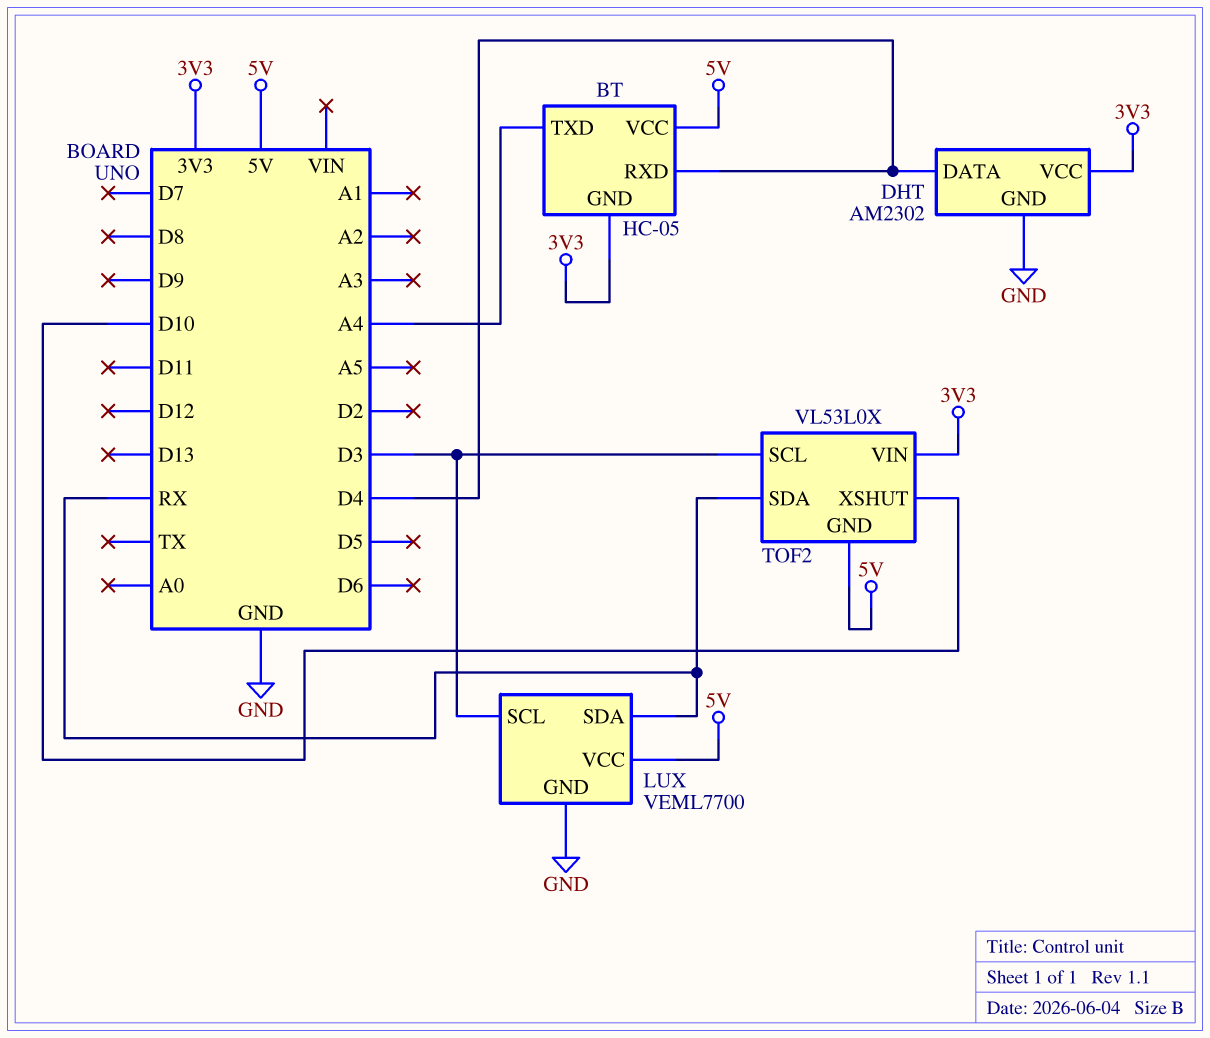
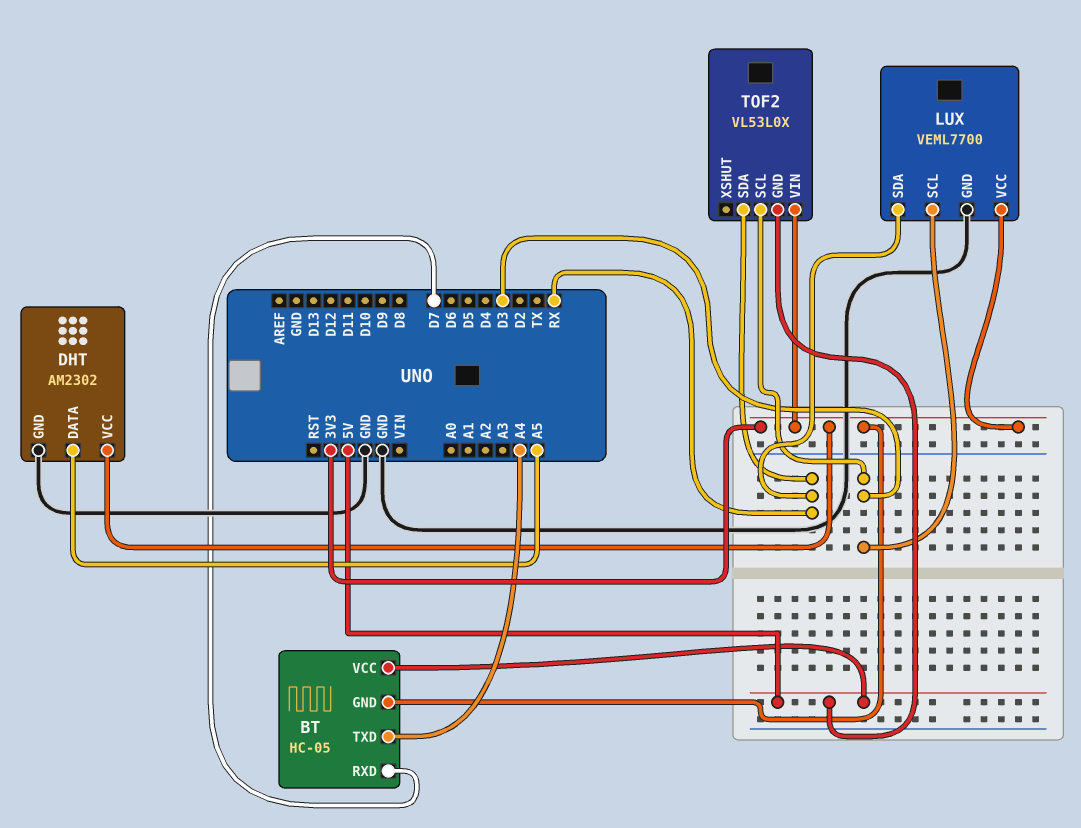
BT pin RXD: D4 -> D7
DHT pin DATA: D4 -> A5
LUX pin VCC: 5V -> 3V3
TOF2 pin XSHUT: D10 -> none

